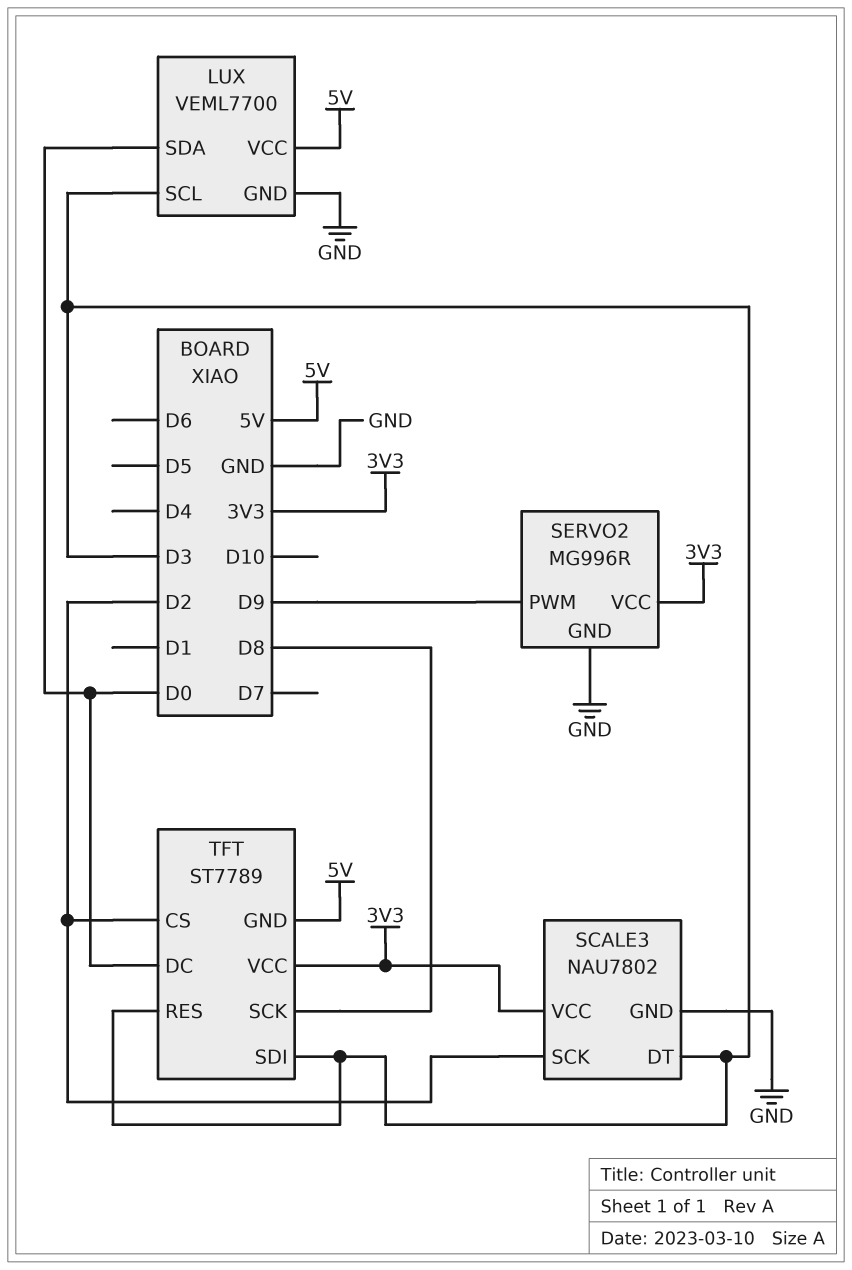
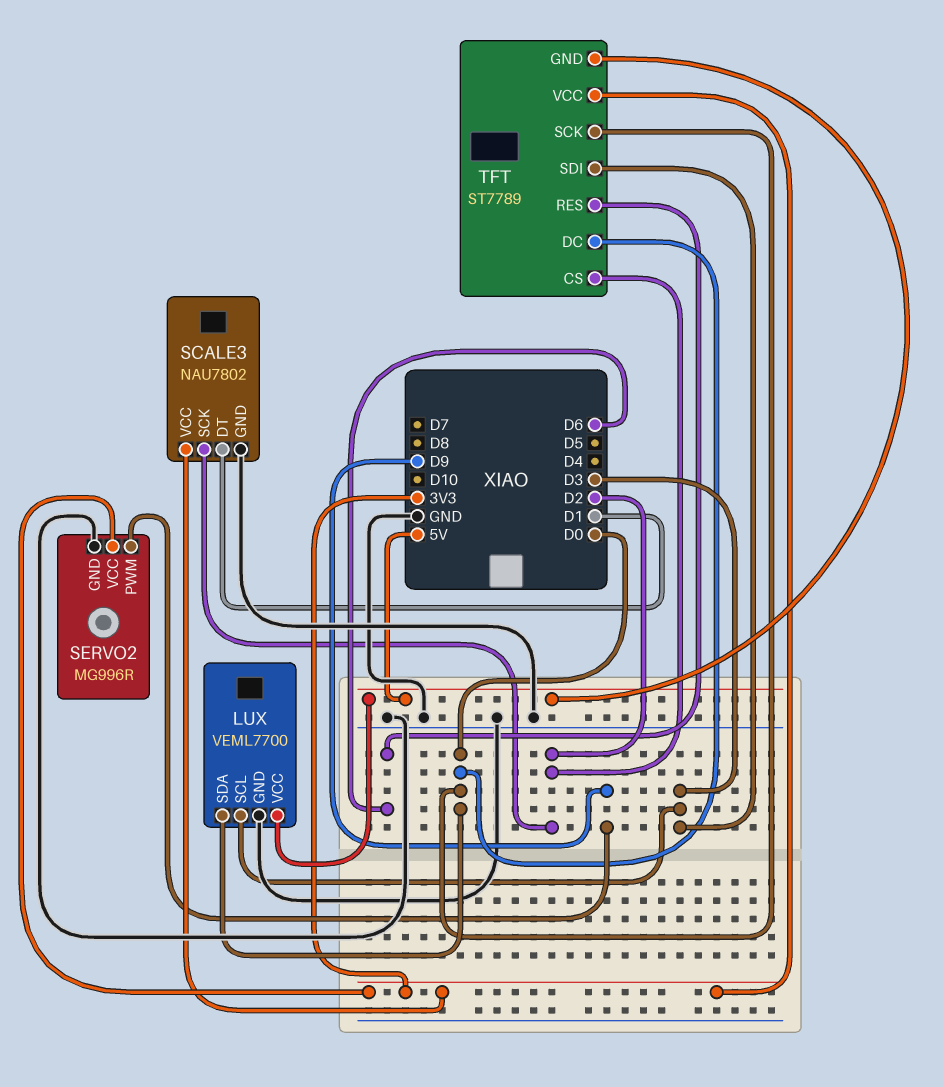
SCALE3 pin DT: D3 -> D1
TFT pin RES: D3 -> D6
TFT pin SCK: D8 -> D0

